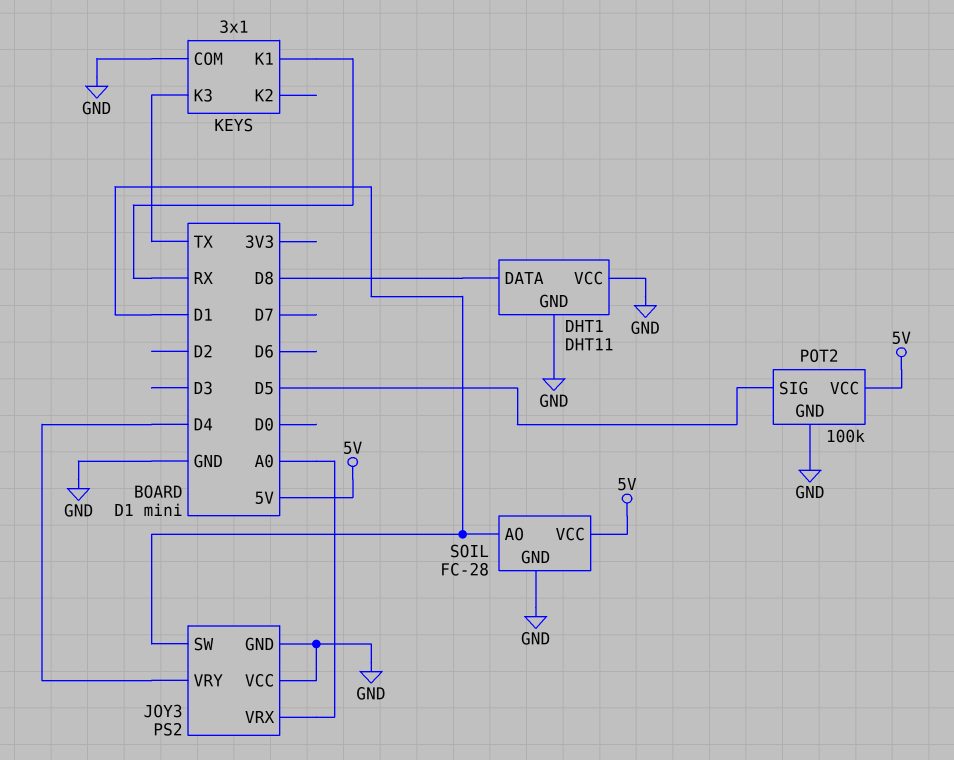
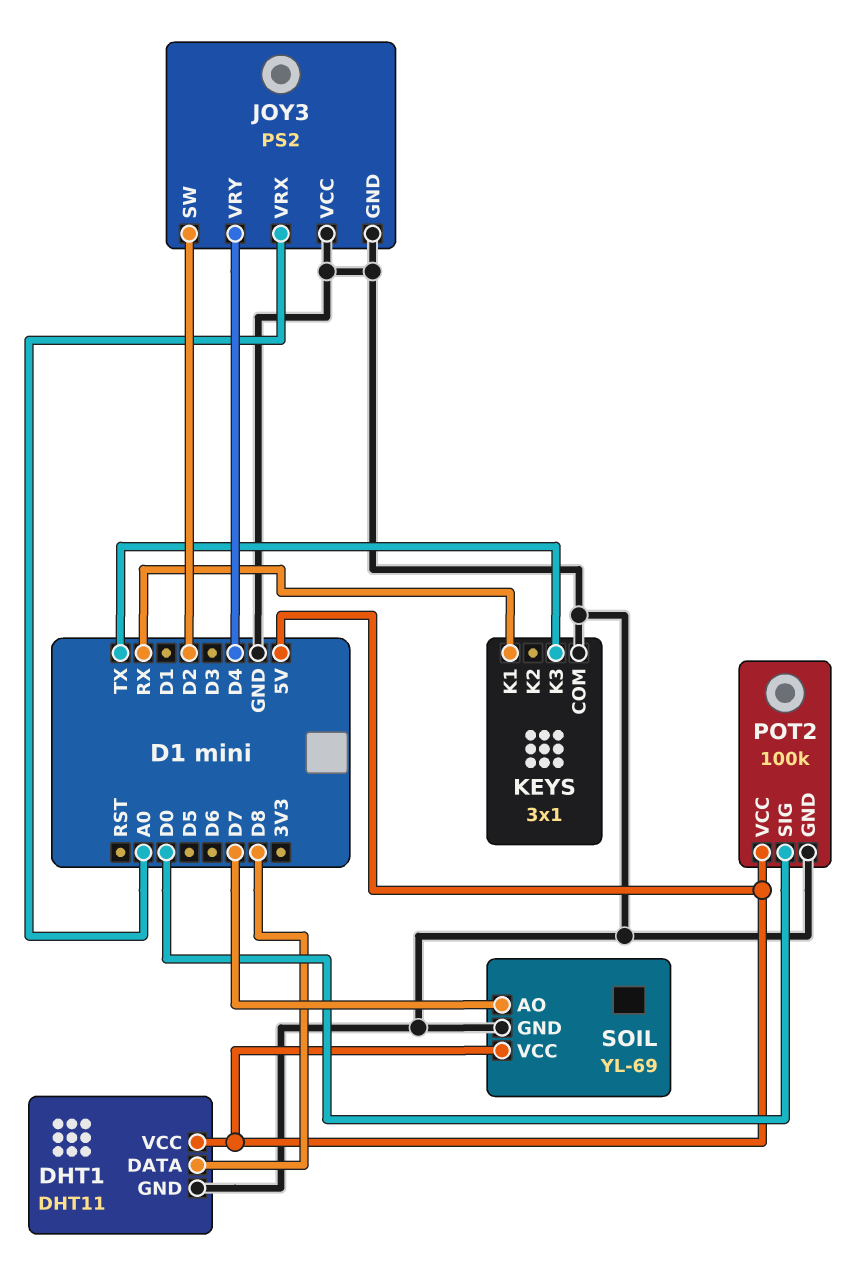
DHT1 pin VCC: GND -> 5V
JOY3 pin SW: D1 -> D2
POT2 pin SIG: D5 -> D0
SOIL: FC-28 -> YL-69
SOIL pin AO: D1 -> D7

